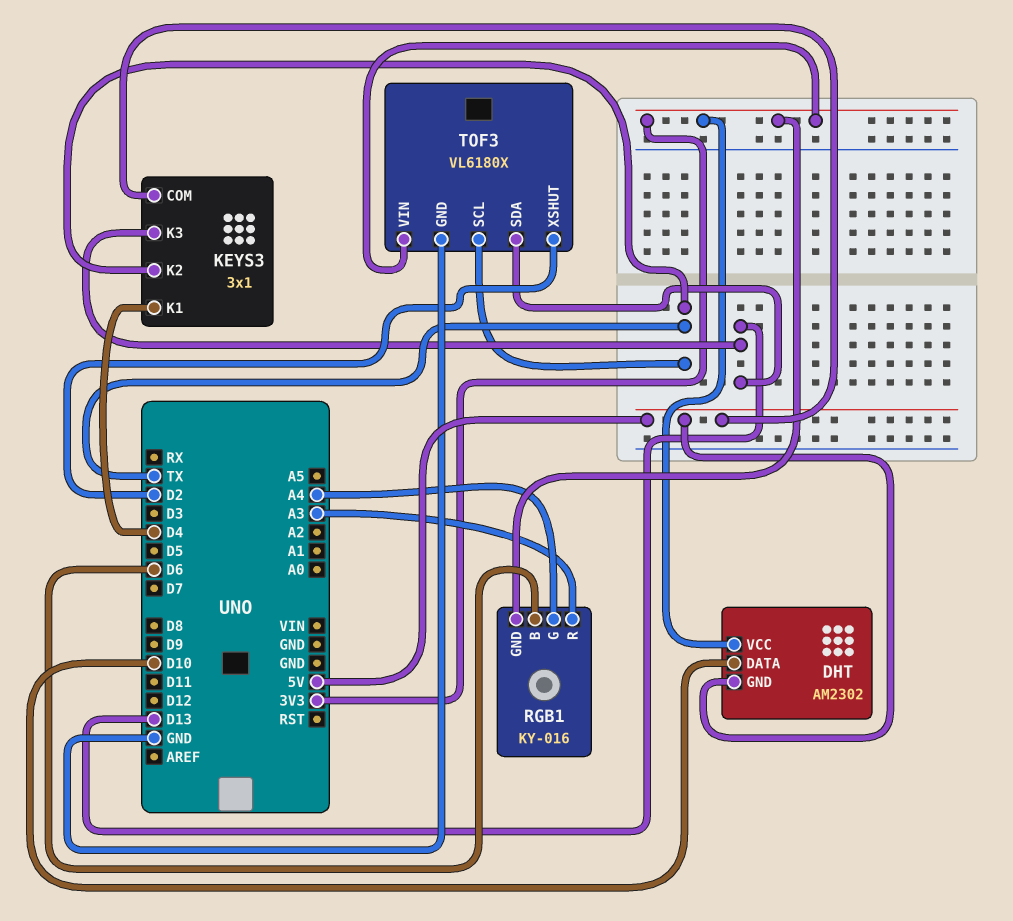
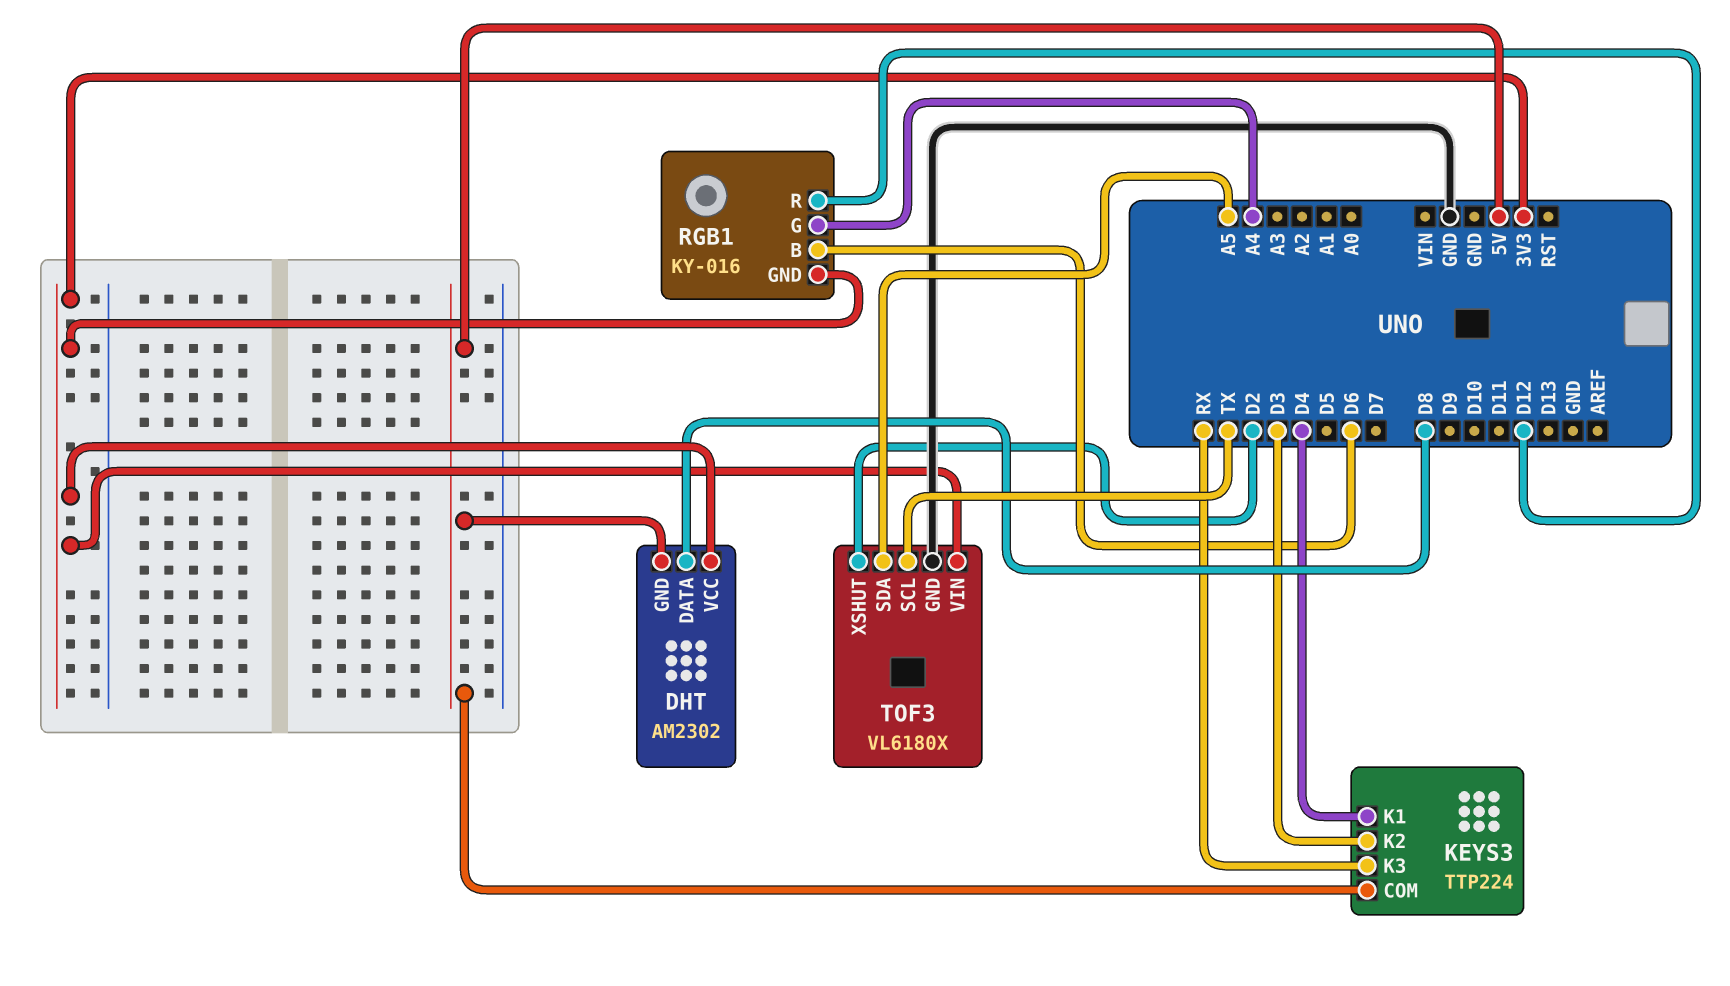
DHT pin DATA: D10 -> D8
KEYS3: 3x1 -> TTP224
KEYS3 pin K2: TX -> D3
KEYS3 pin K3: D13 -> RX
RGB1 pin R: A3 -> D12
TOF3 pin SDA: D13 -> A5

